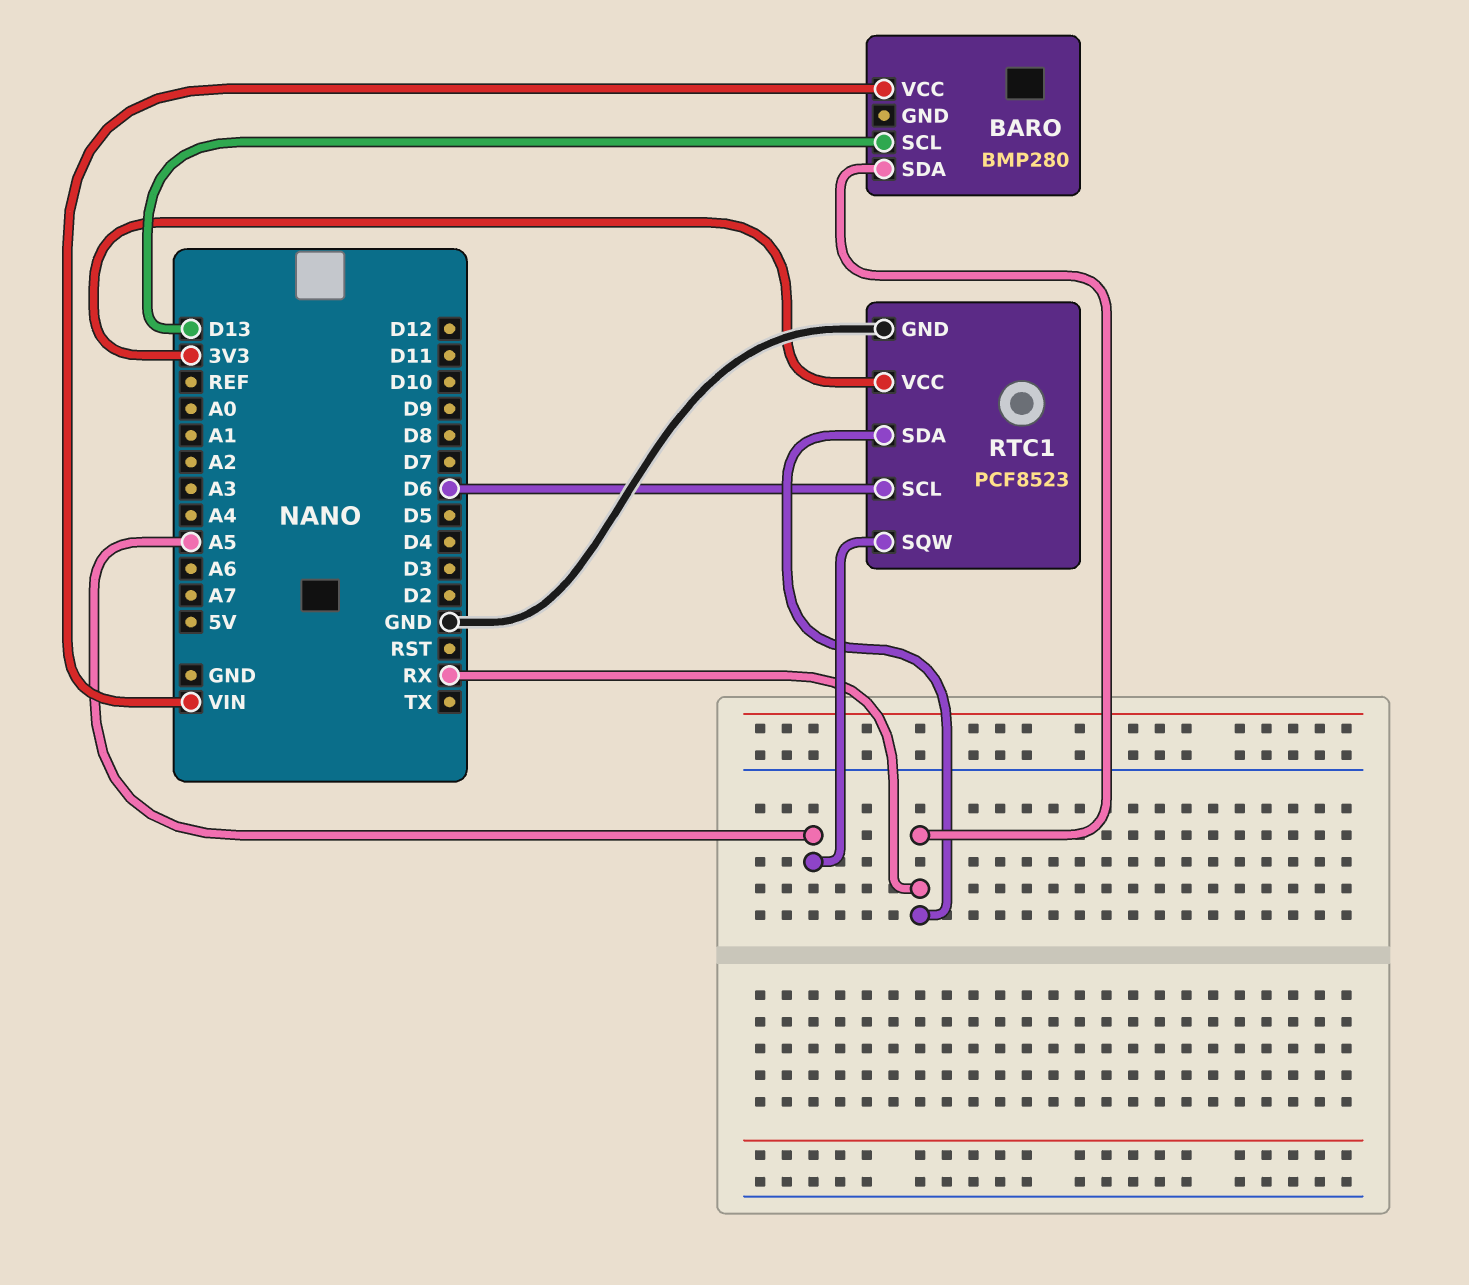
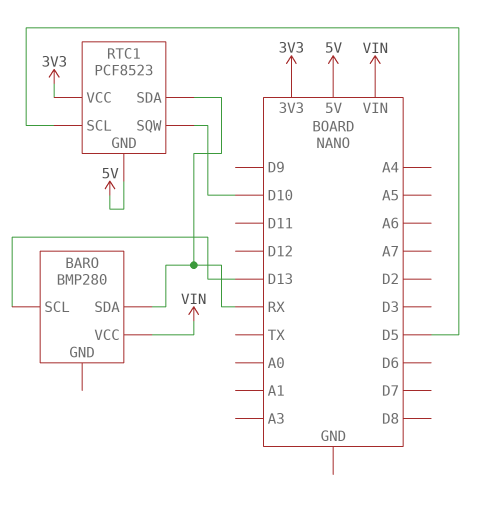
RTC1 pin GND: GND -> 5V
RTC1 pin SCL: D6 -> D5
RTC1 pin SQW: A5 -> D10

